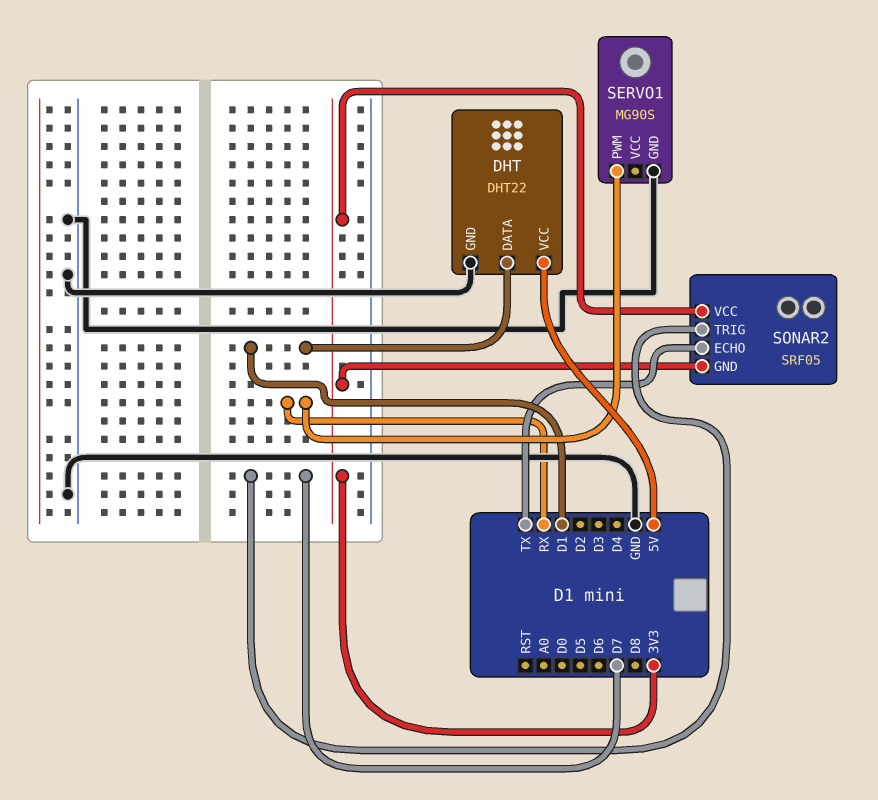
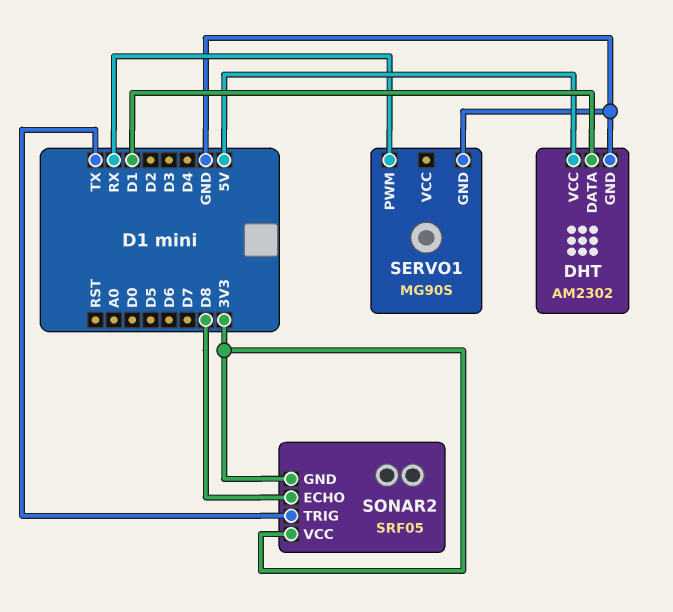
DHT: DHT22 -> AM2302
SONAR2 pin ECHO: TX -> D8
SONAR2 pin TRIG: D7 -> TX

